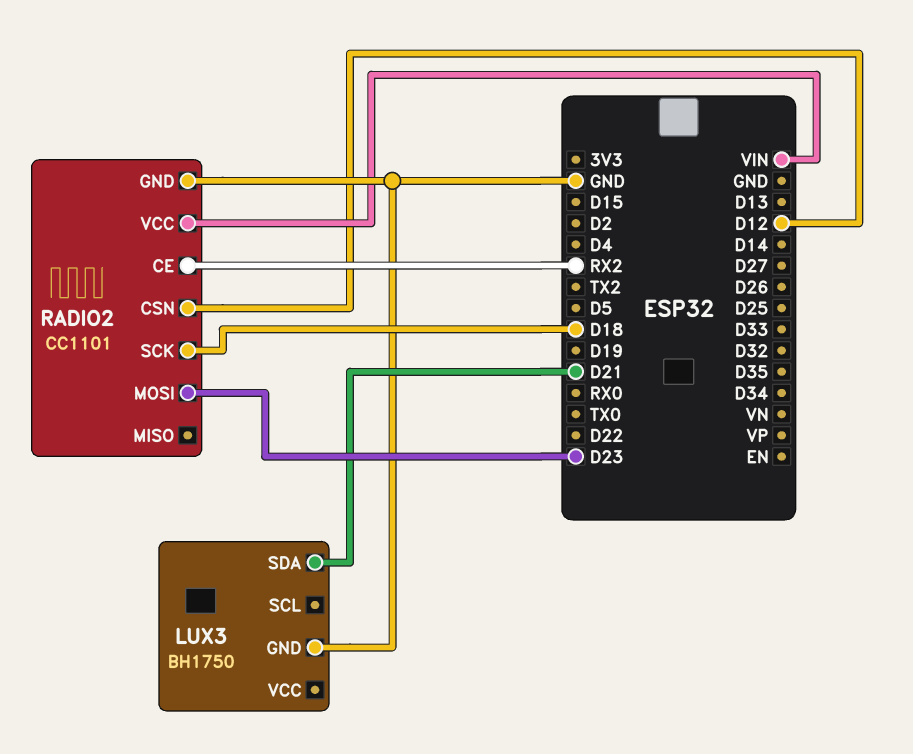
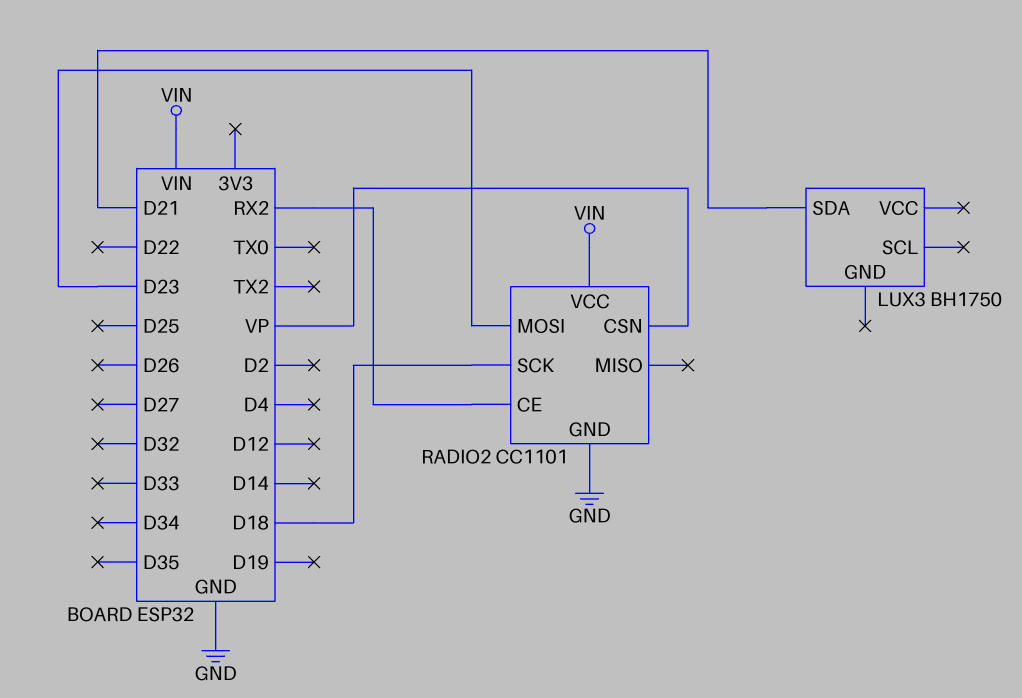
LUX3 pin GND: GND -> none
RADIO2 pin CSN: D12 -> VP

